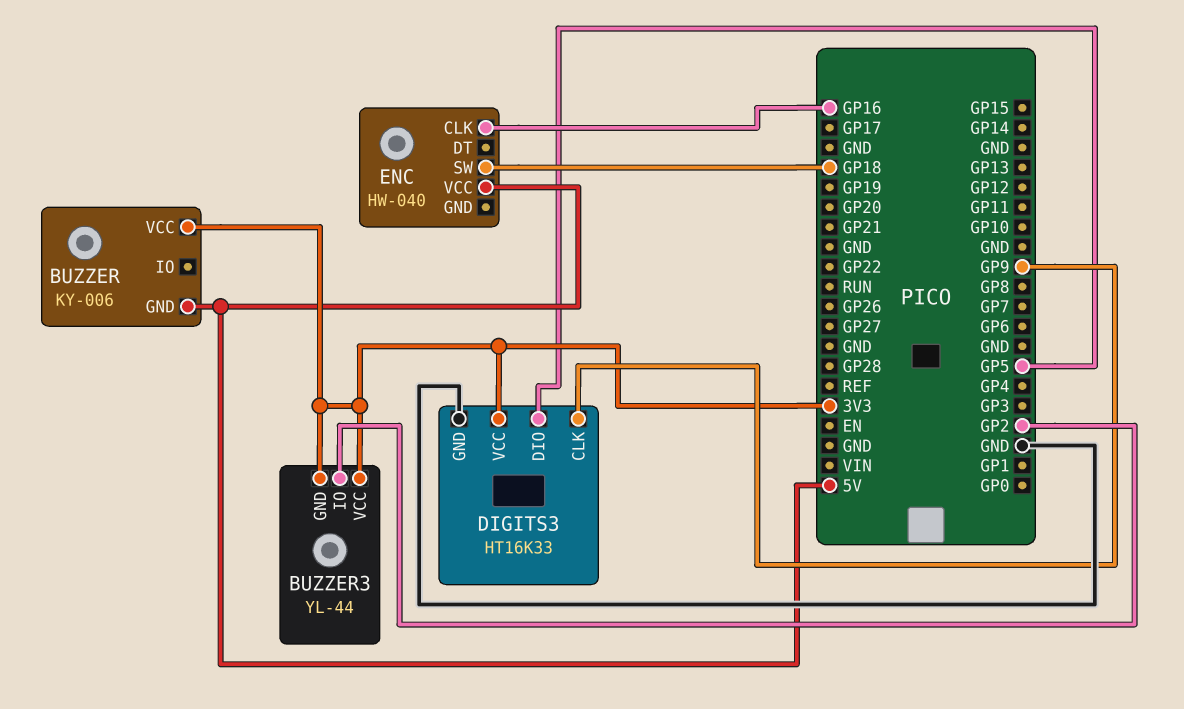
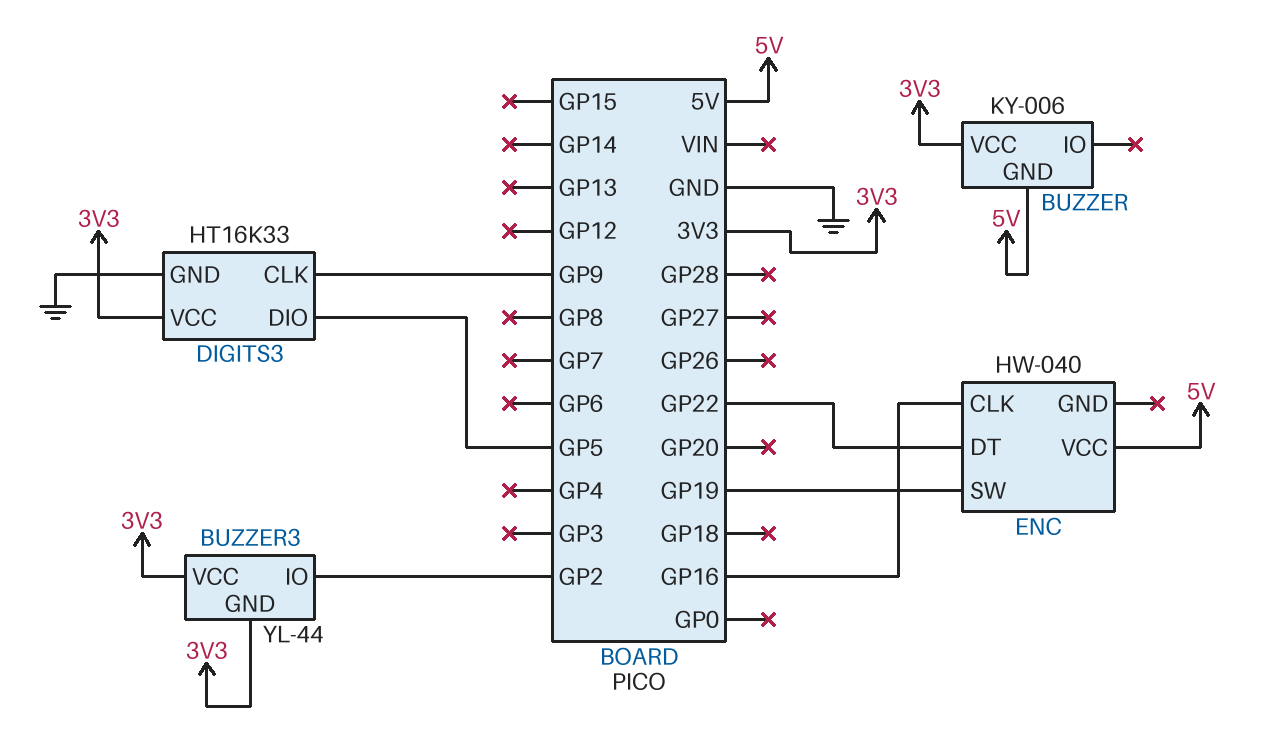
ENC pin DT: none -> GP22
ENC pin SW: GP18 -> GP19

